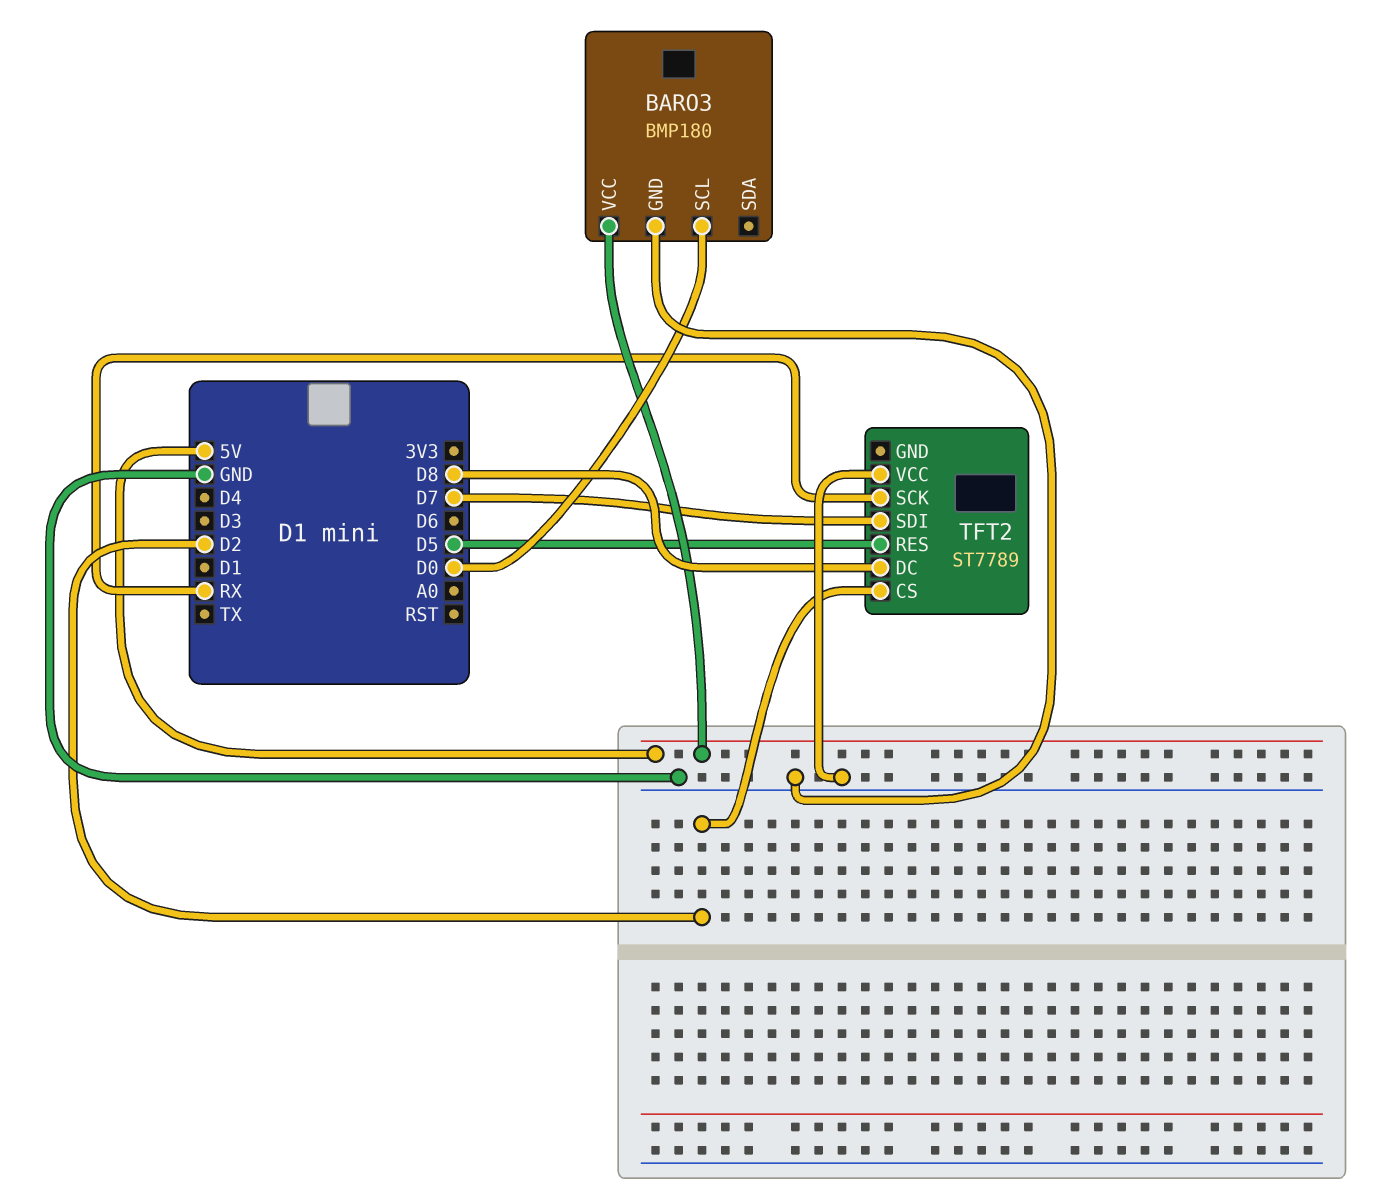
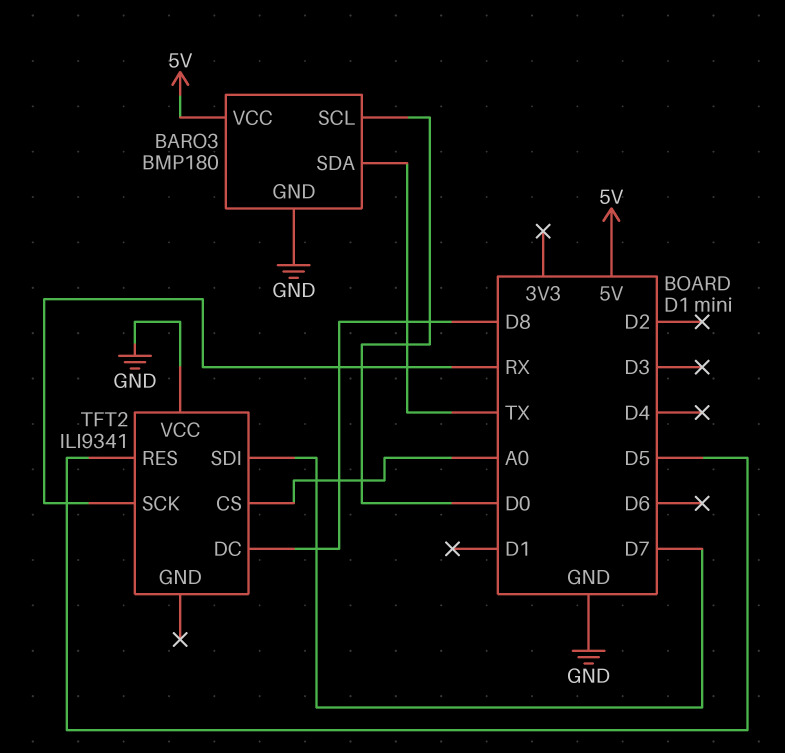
BARO3 pin SDA: none -> TX
TFT2: ST7789 -> ILI9341
TFT2 pin CS: D2 -> A0

